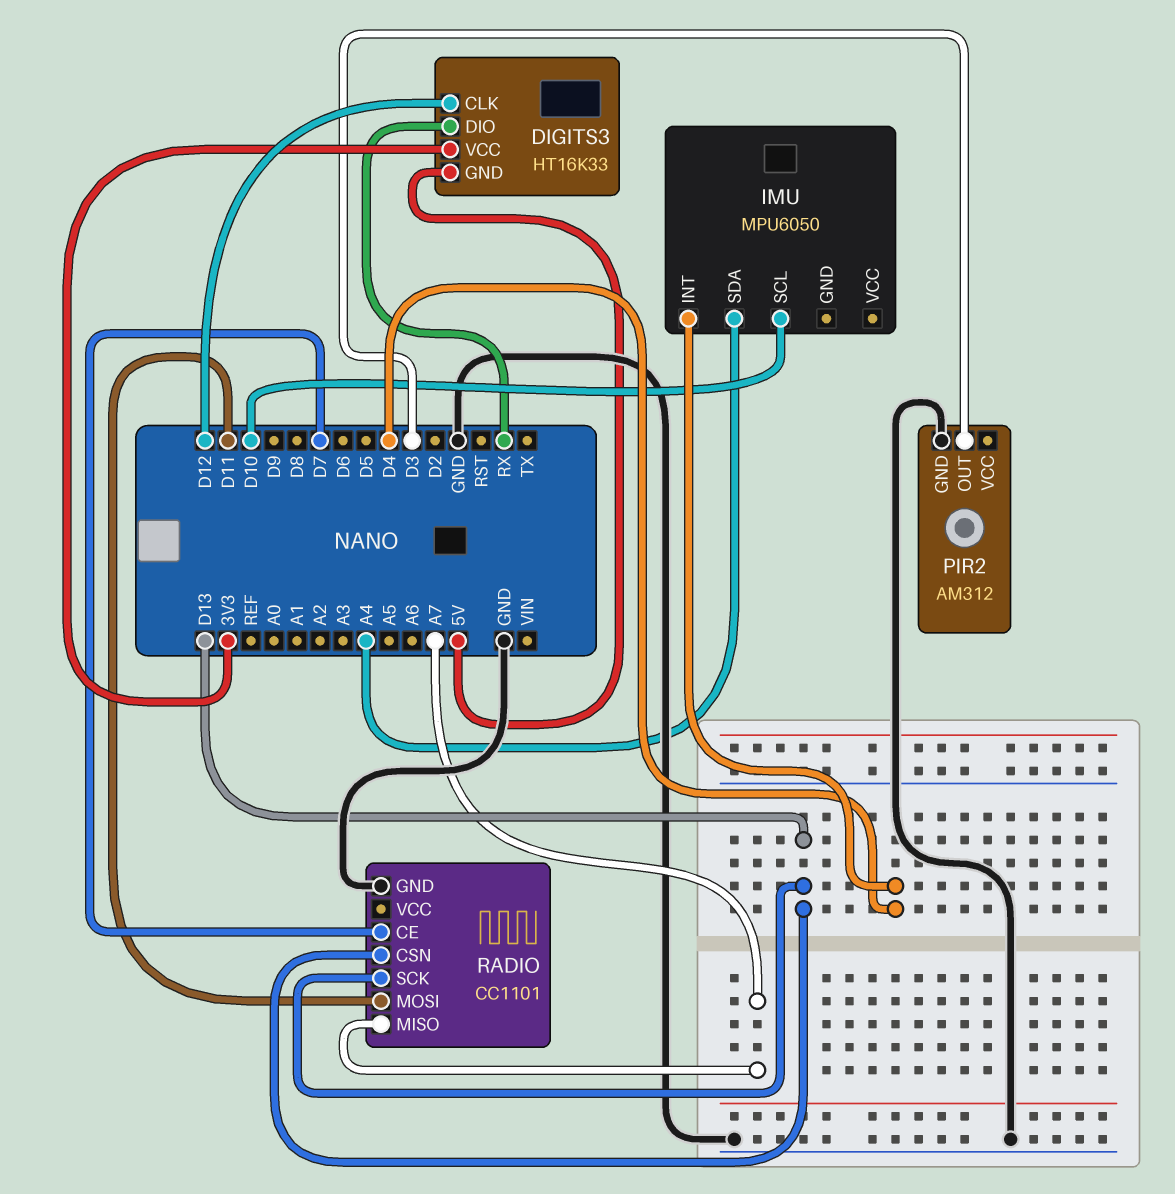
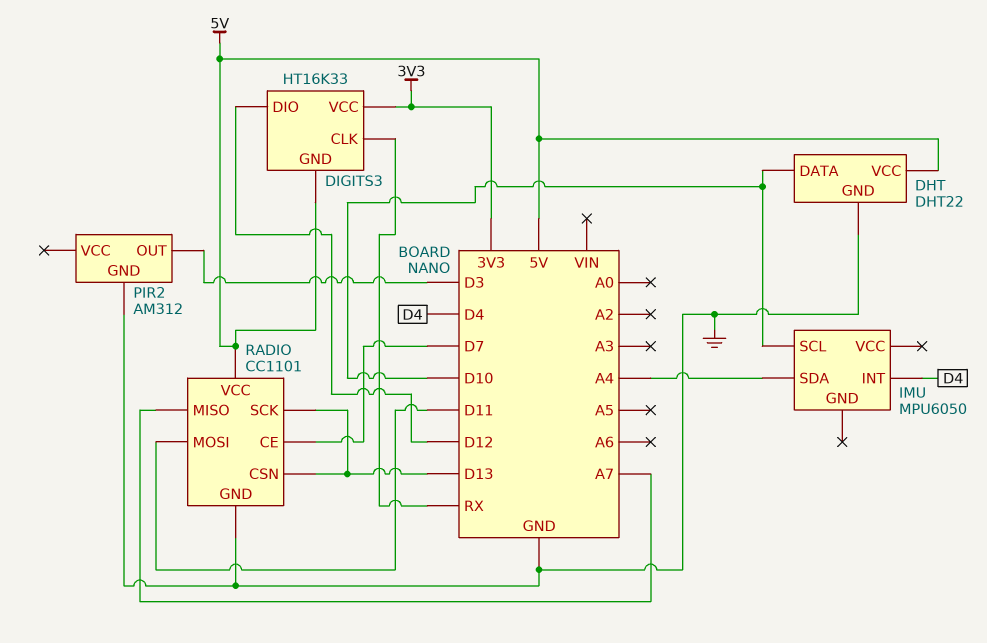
DHT: none -> DHT22
DHT pin DATA: none -> D10
DHT pin GND: none -> GND
DHT pin VCC: none -> 5V
DIGITS3 pin CLK: D12 -> RX
DIGITS3 pin DIO: RX -> D12
RADIO pin VCC: none -> 5V

